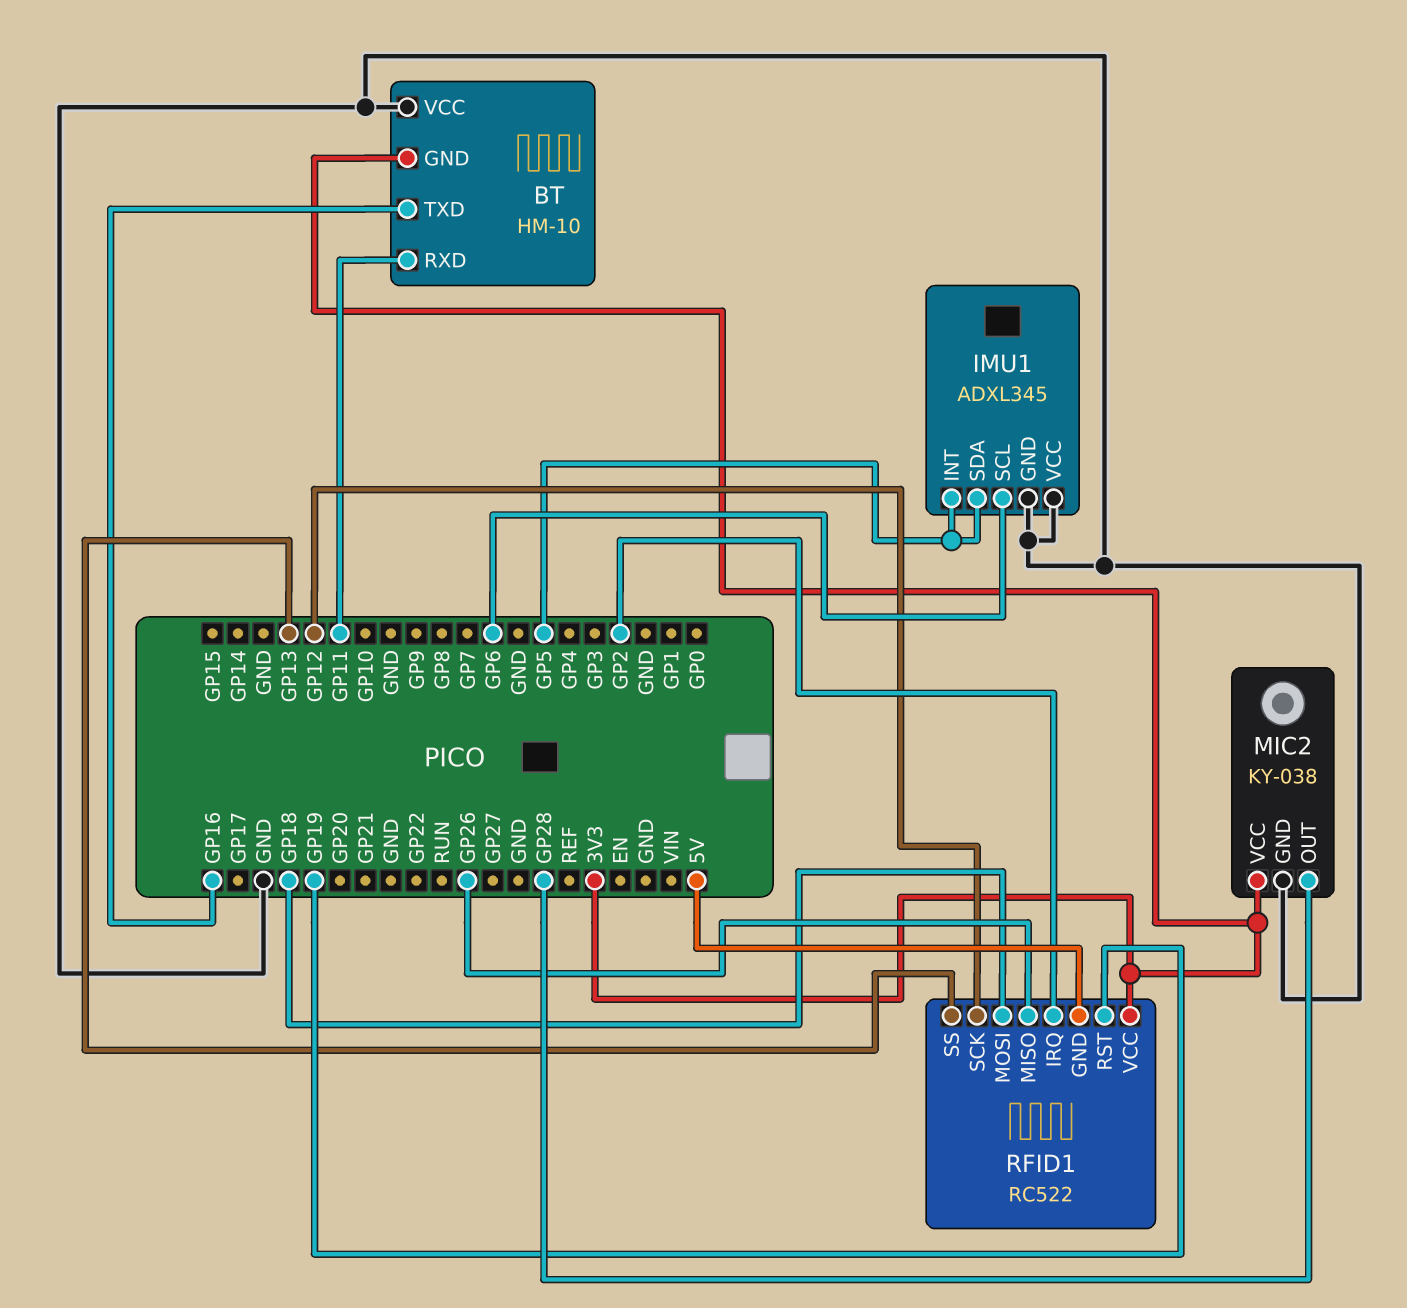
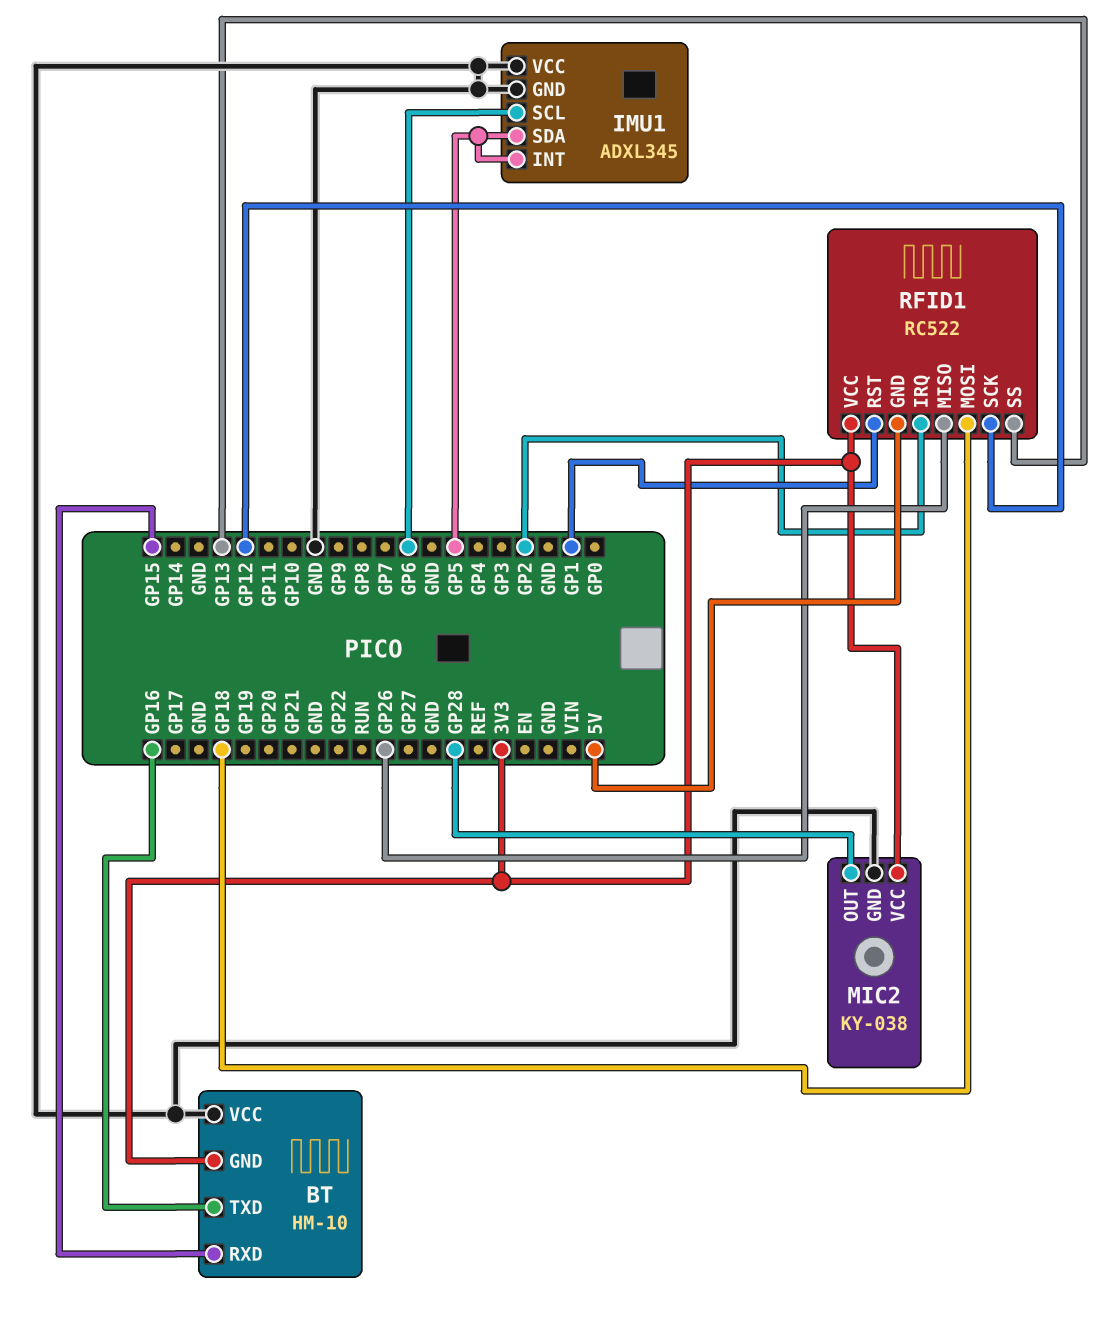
BT pin RXD: GP11 -> GP15
RFID1 pin RST: GP19 -> GP1

